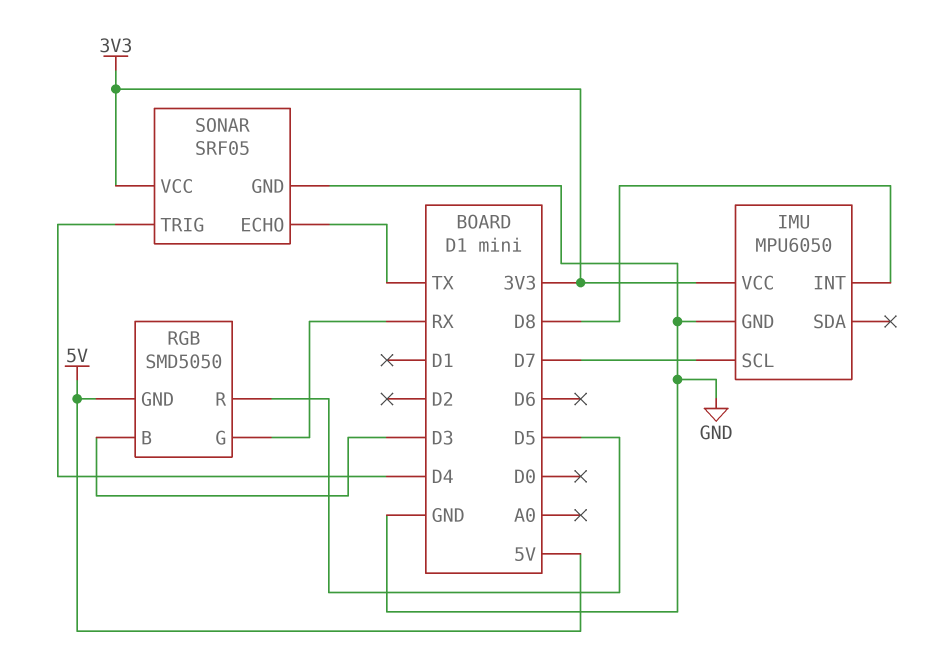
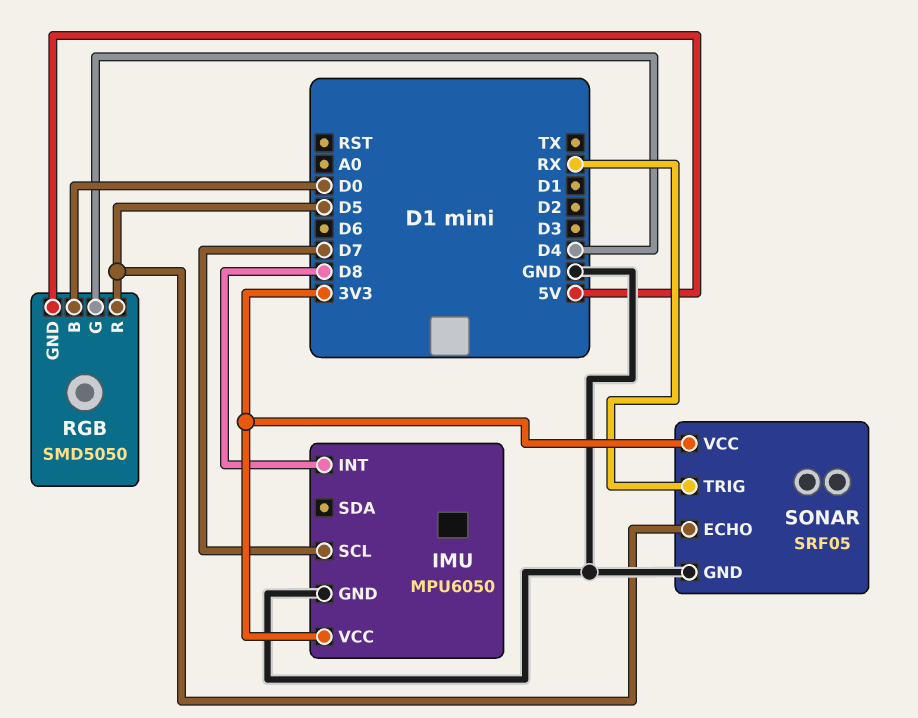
RGB pin B: D3 -> D0
RGB pin G: RX -> D4
SONAR pin ECHO: TX -> D5
SONAR pin TRIG: D4 -> RX

